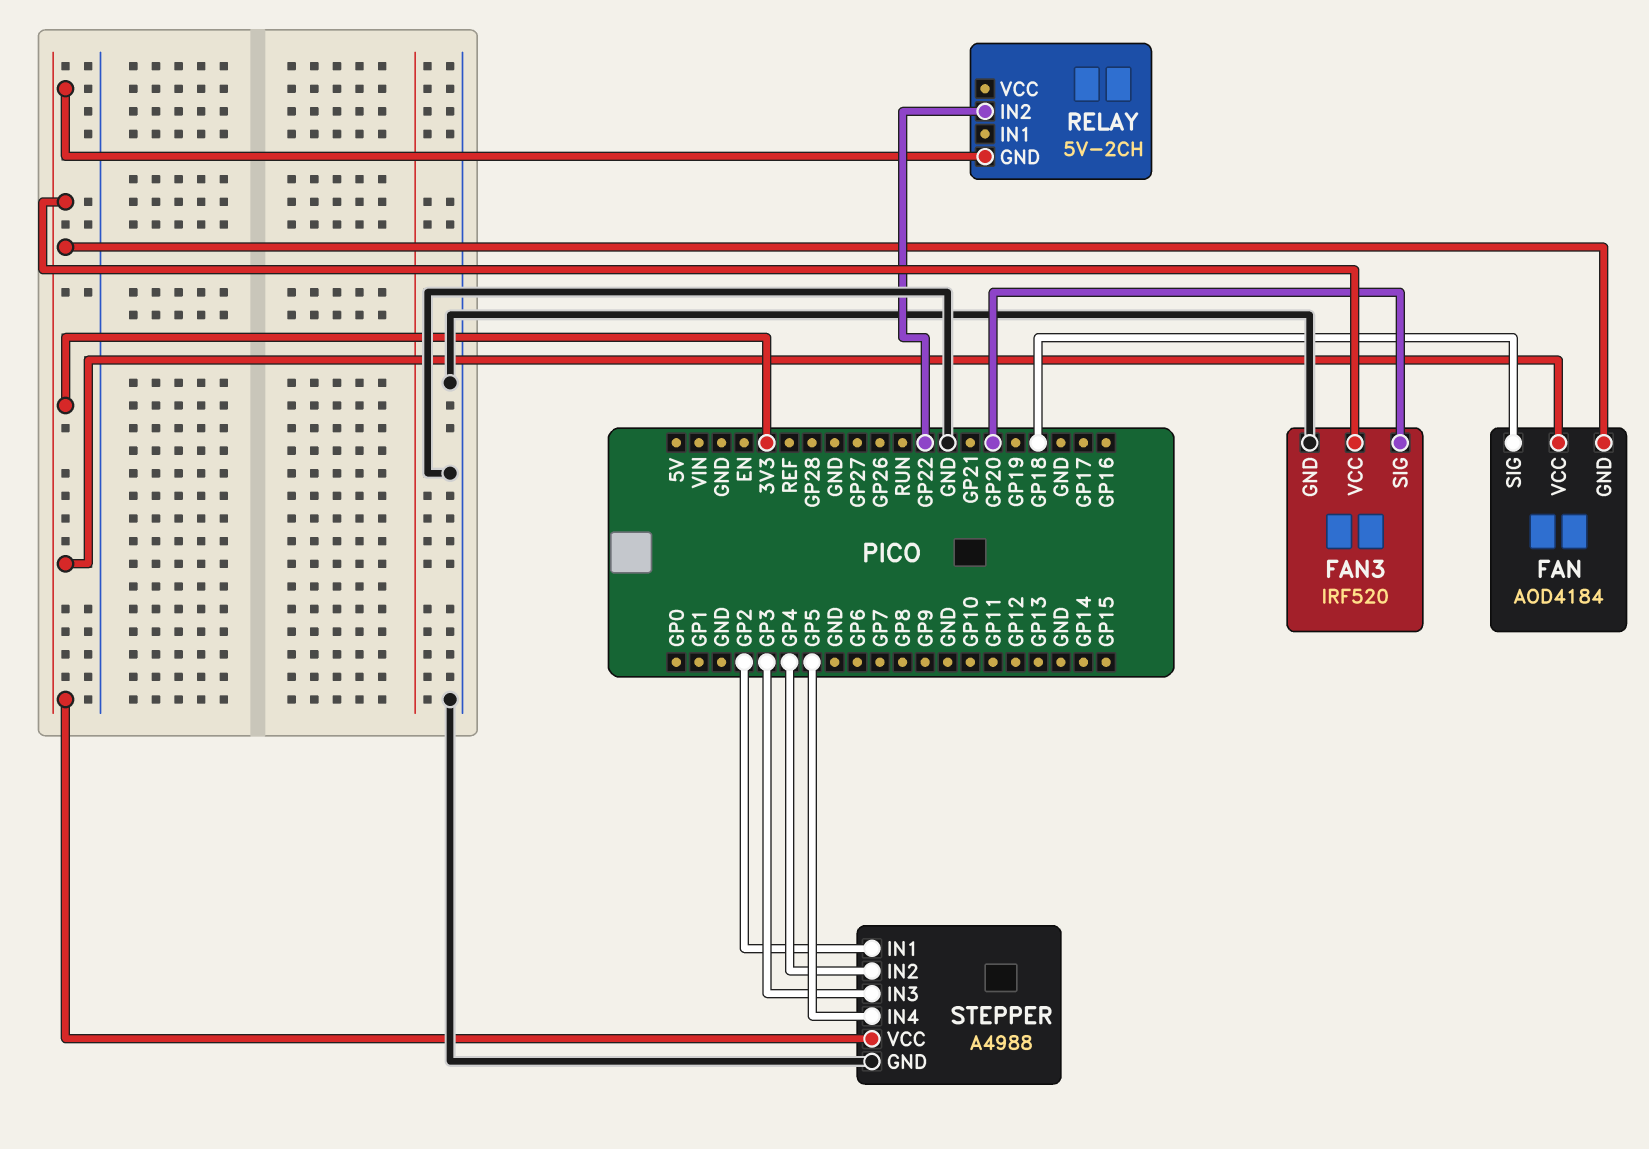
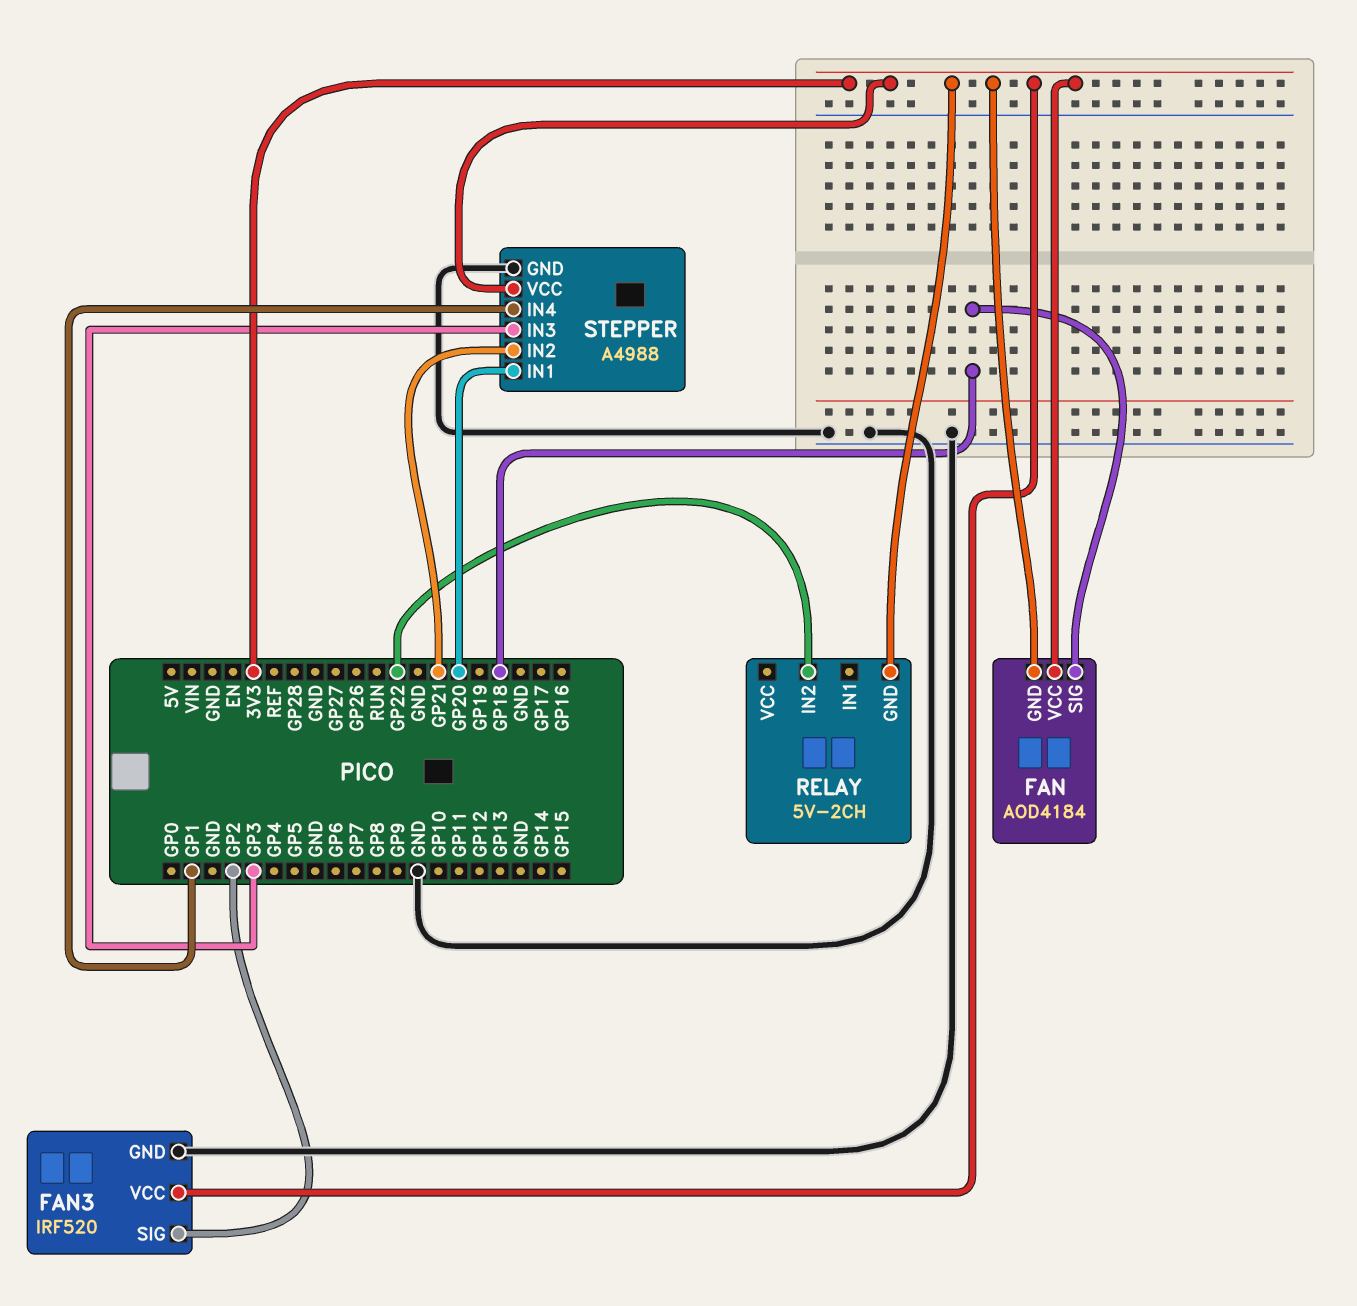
FAN3 pin SIG: GP20 -> GP2
STEPPER pin IN1: GP2 -> GP20
STEPPER pin IN2: GP4 -> GP21
STEPPER pin IN4: GP5 -> GP1

